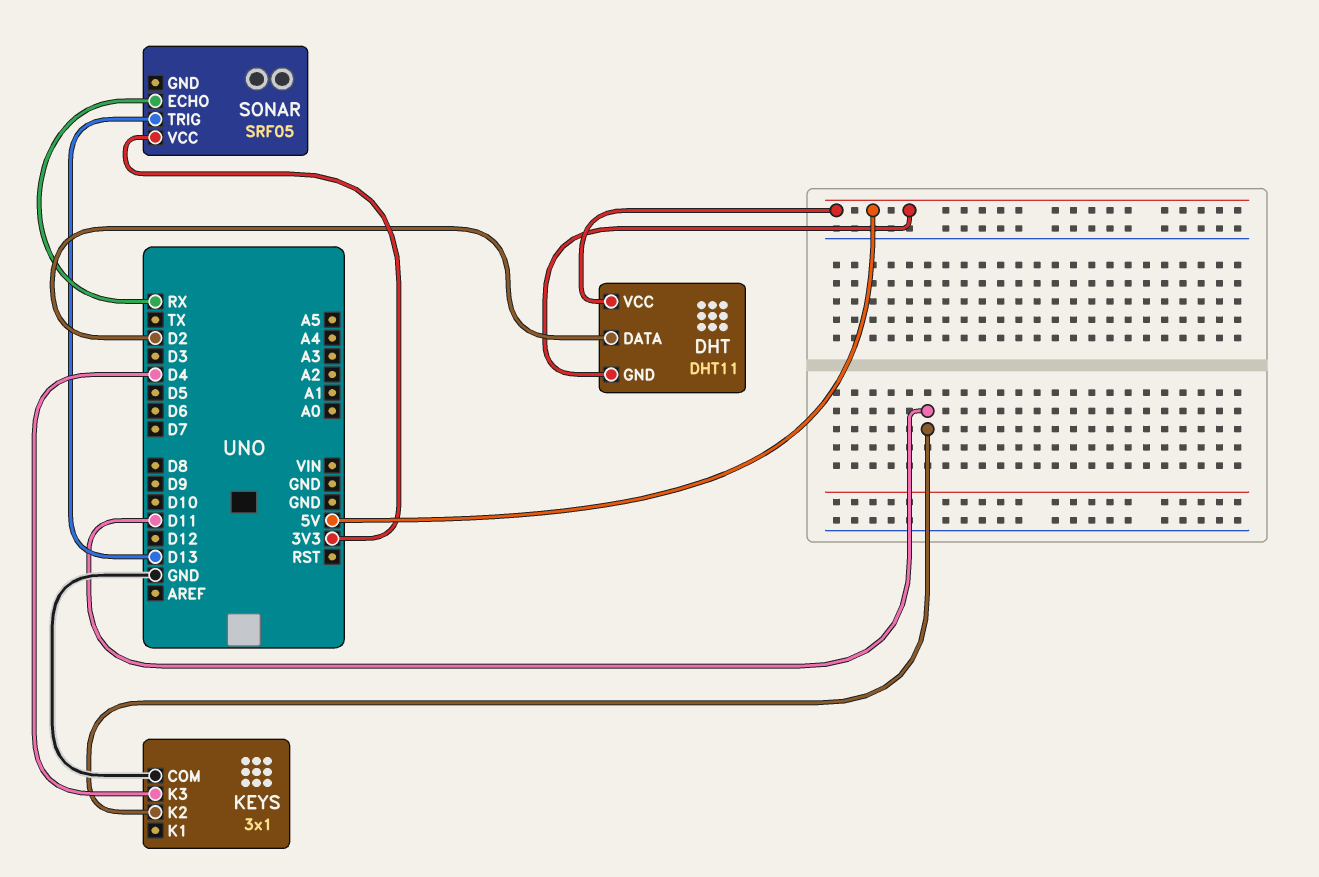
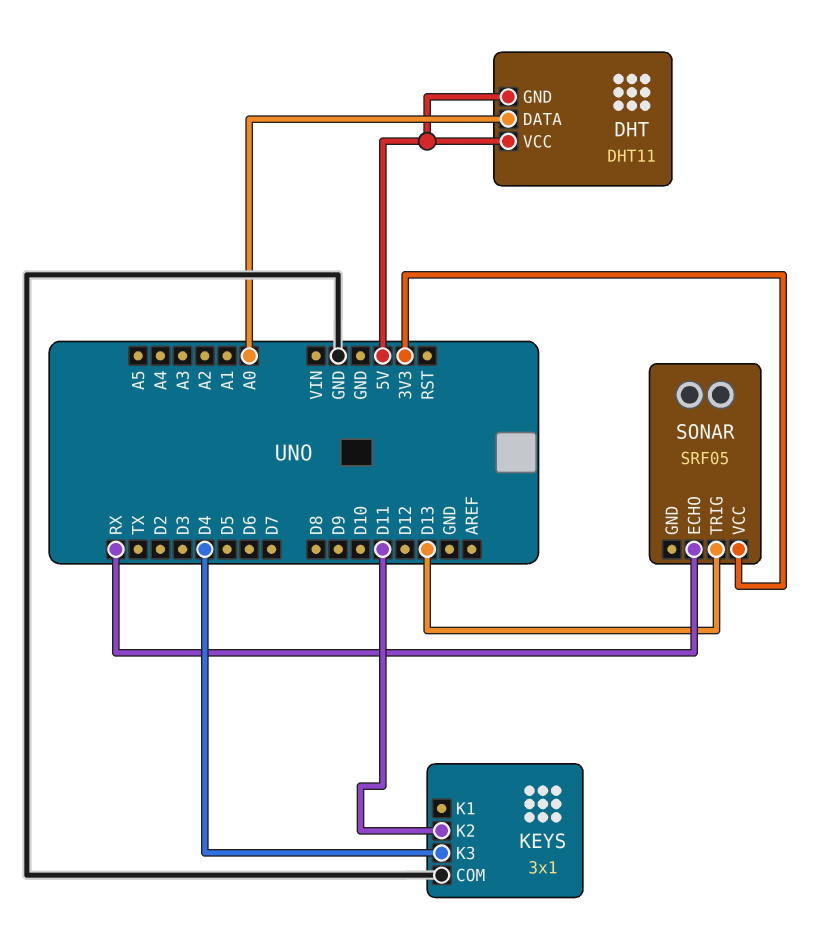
DHT pin DATA: D2 -> A0

